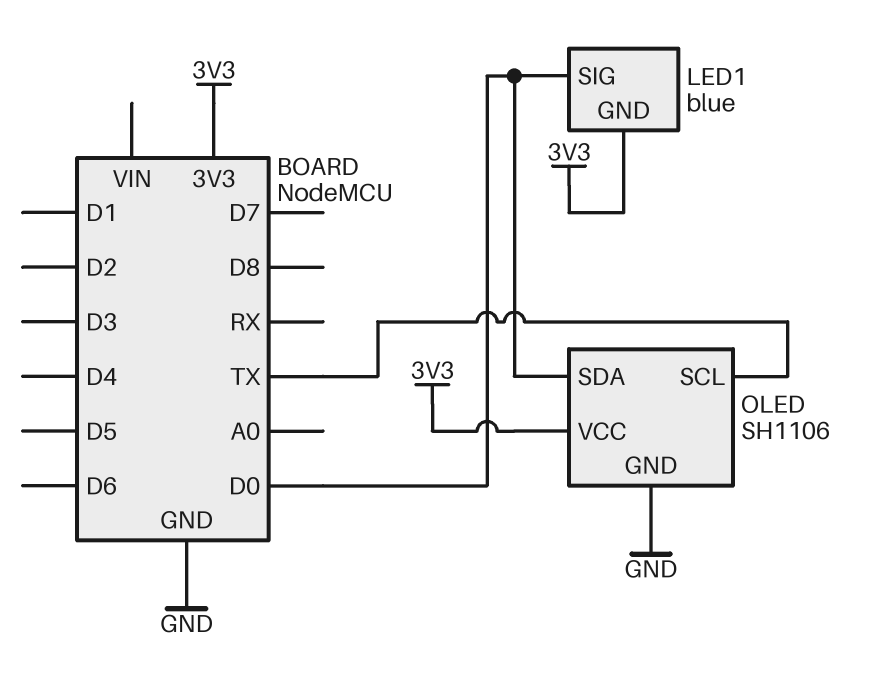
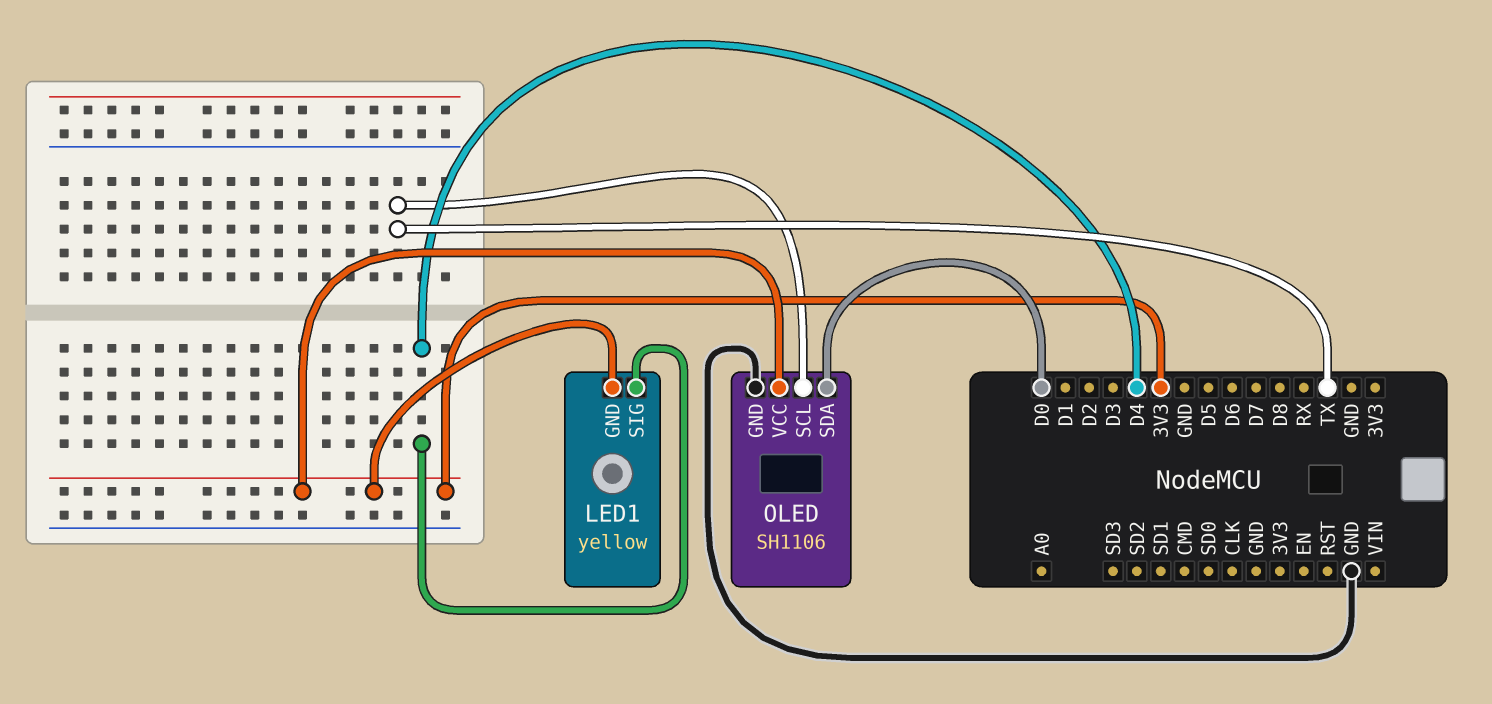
LED1: blue -> yellow
LED1 pin SIG: D0 -> D4

